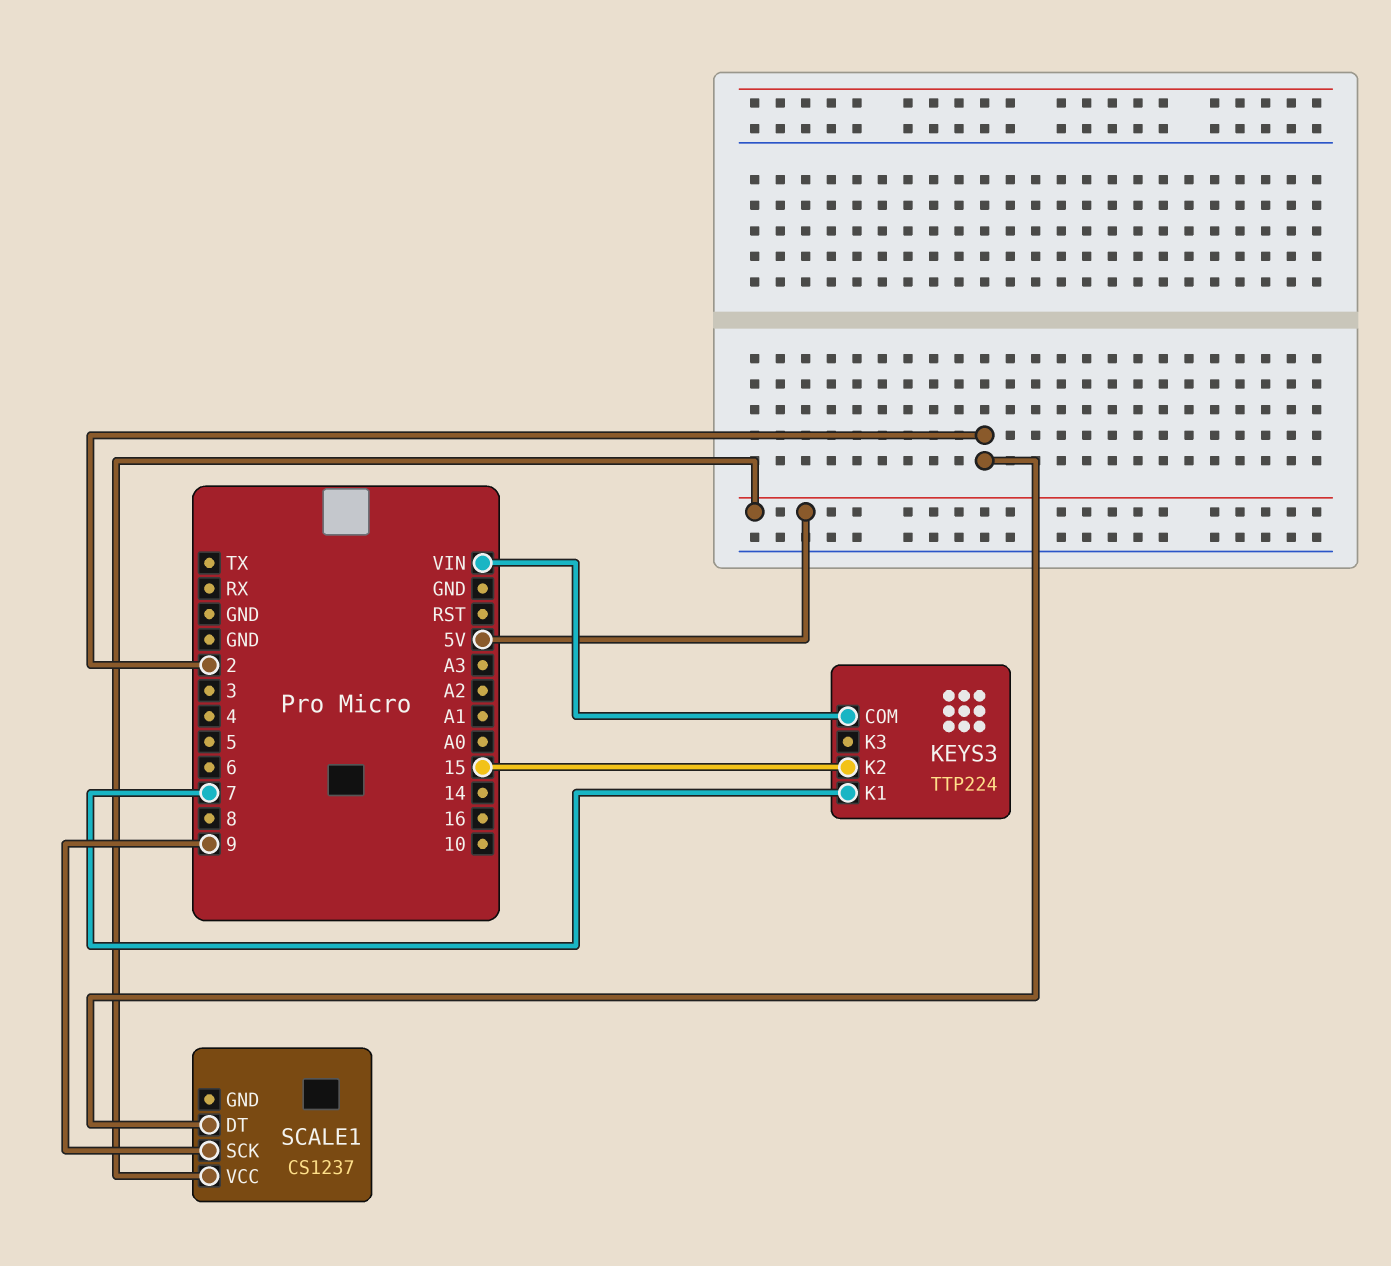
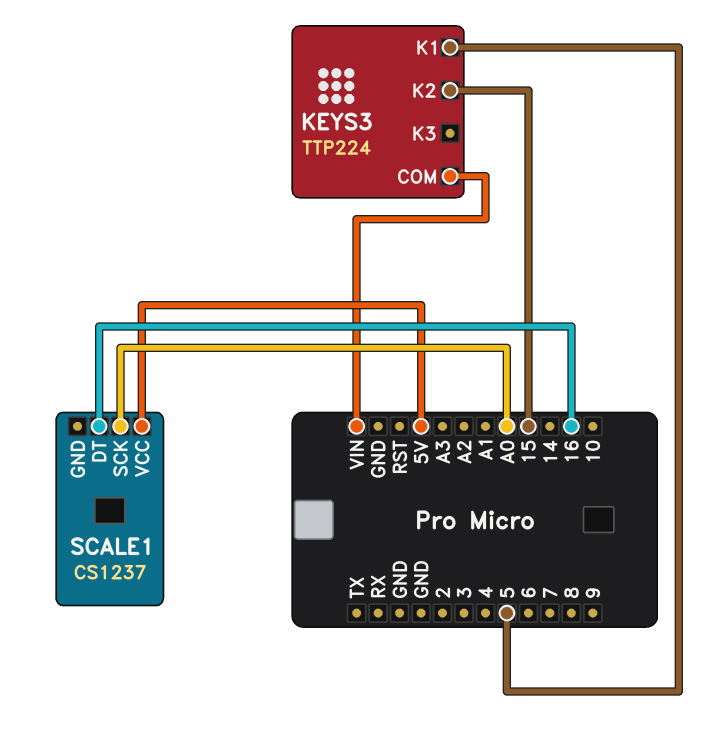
KEYS3 pin K1: 7 -> 5
SCALE1 pin DT: 2 -> 16
SCALE1 pin SCK: 9 -> A0

